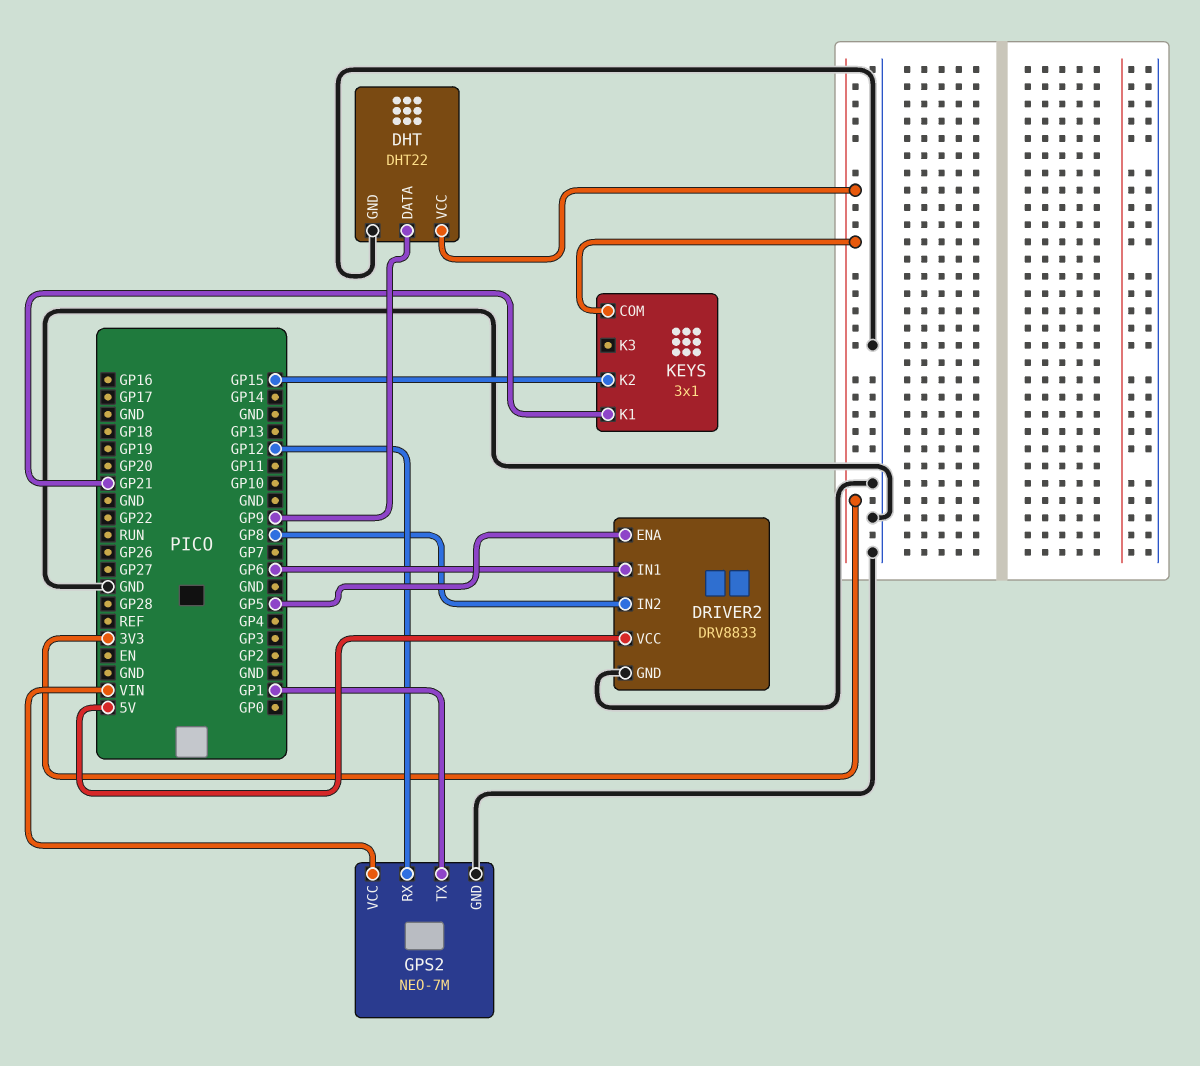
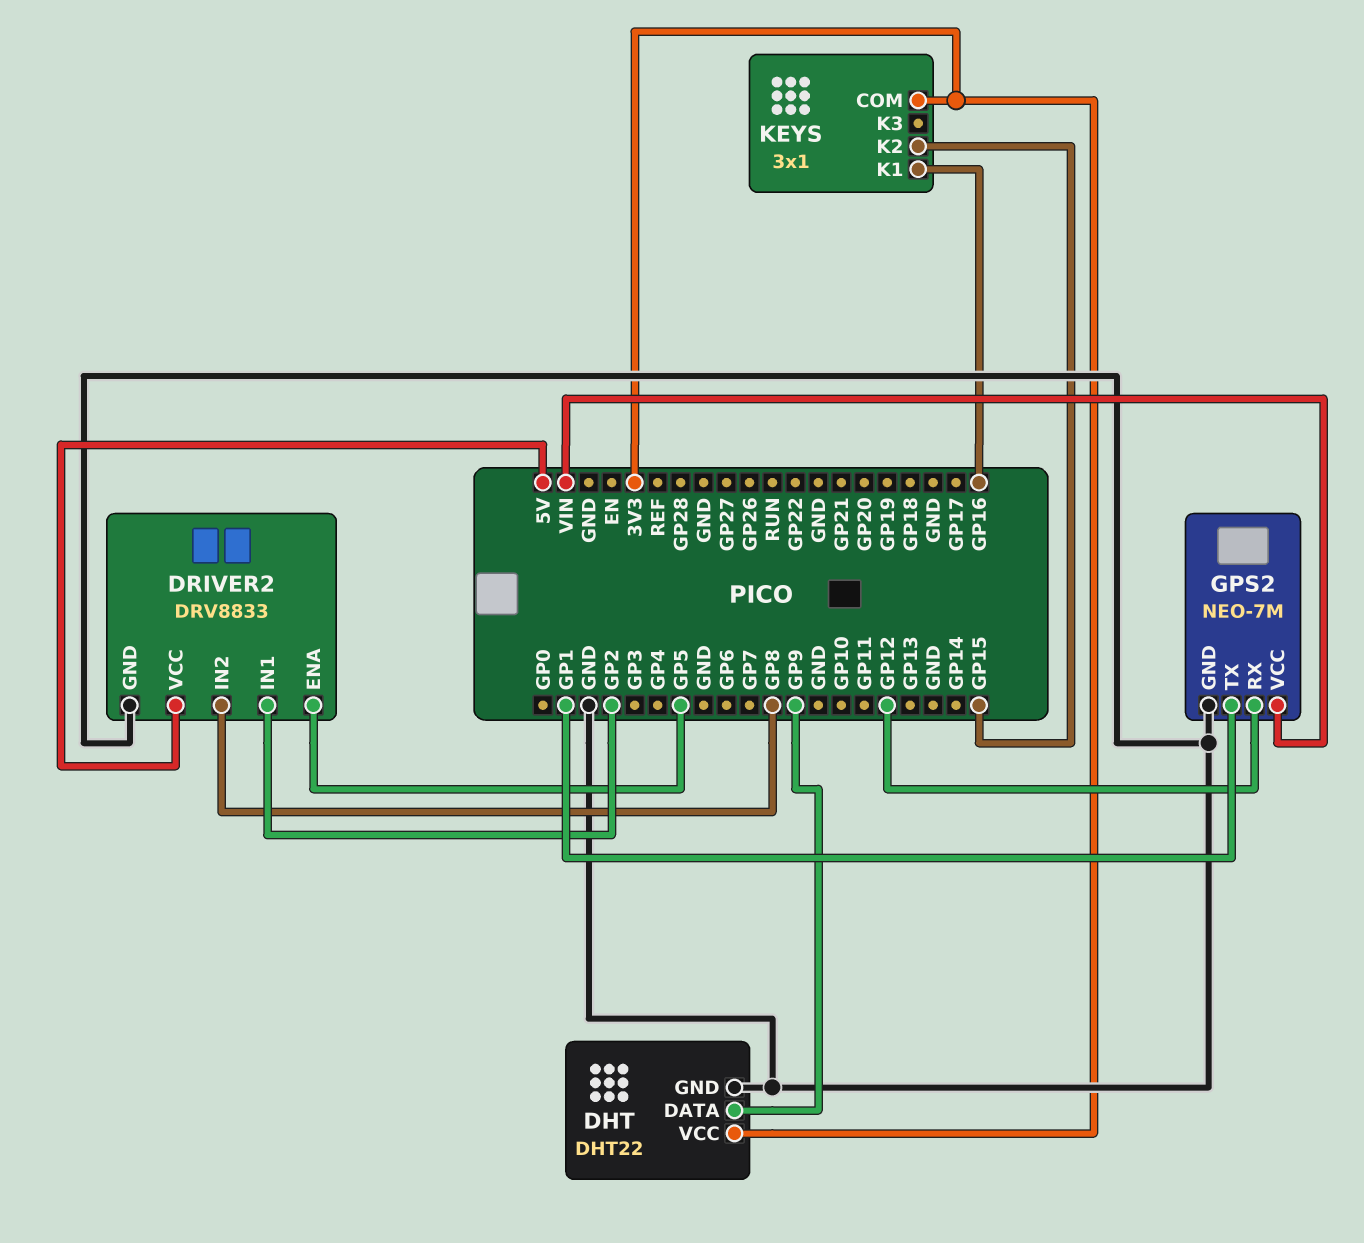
DRIVER2 pin IN1: GP6 -> GP2
KEYS pin K1: GP21 -> GP16

